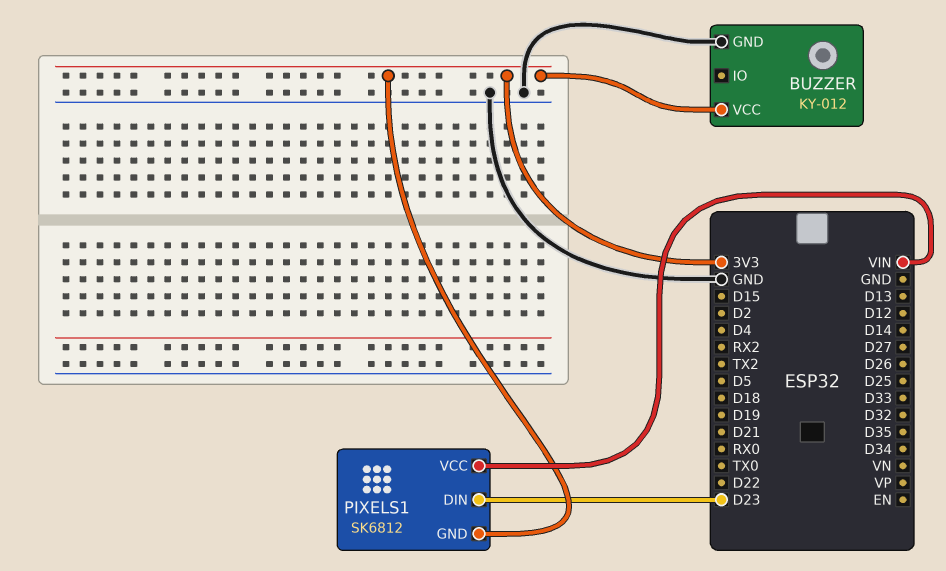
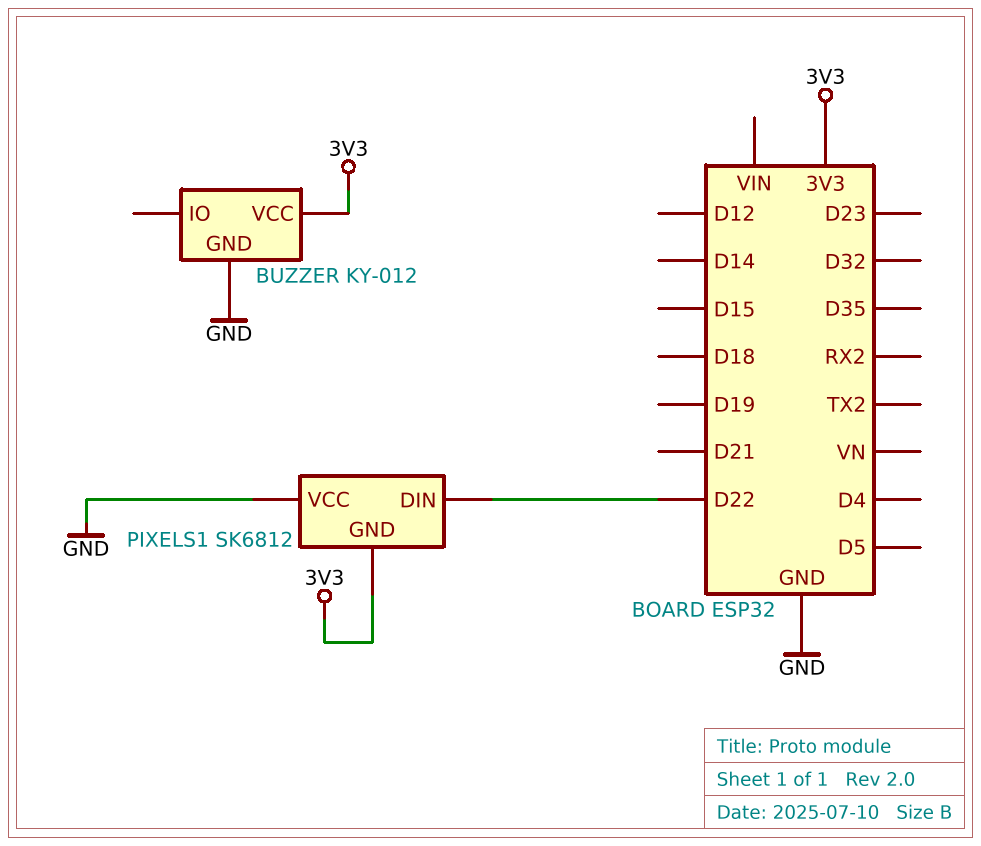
PIXELS1 pin DIN: D23 -> D22
PIXELS1 pin VCC: VIN -> GND

